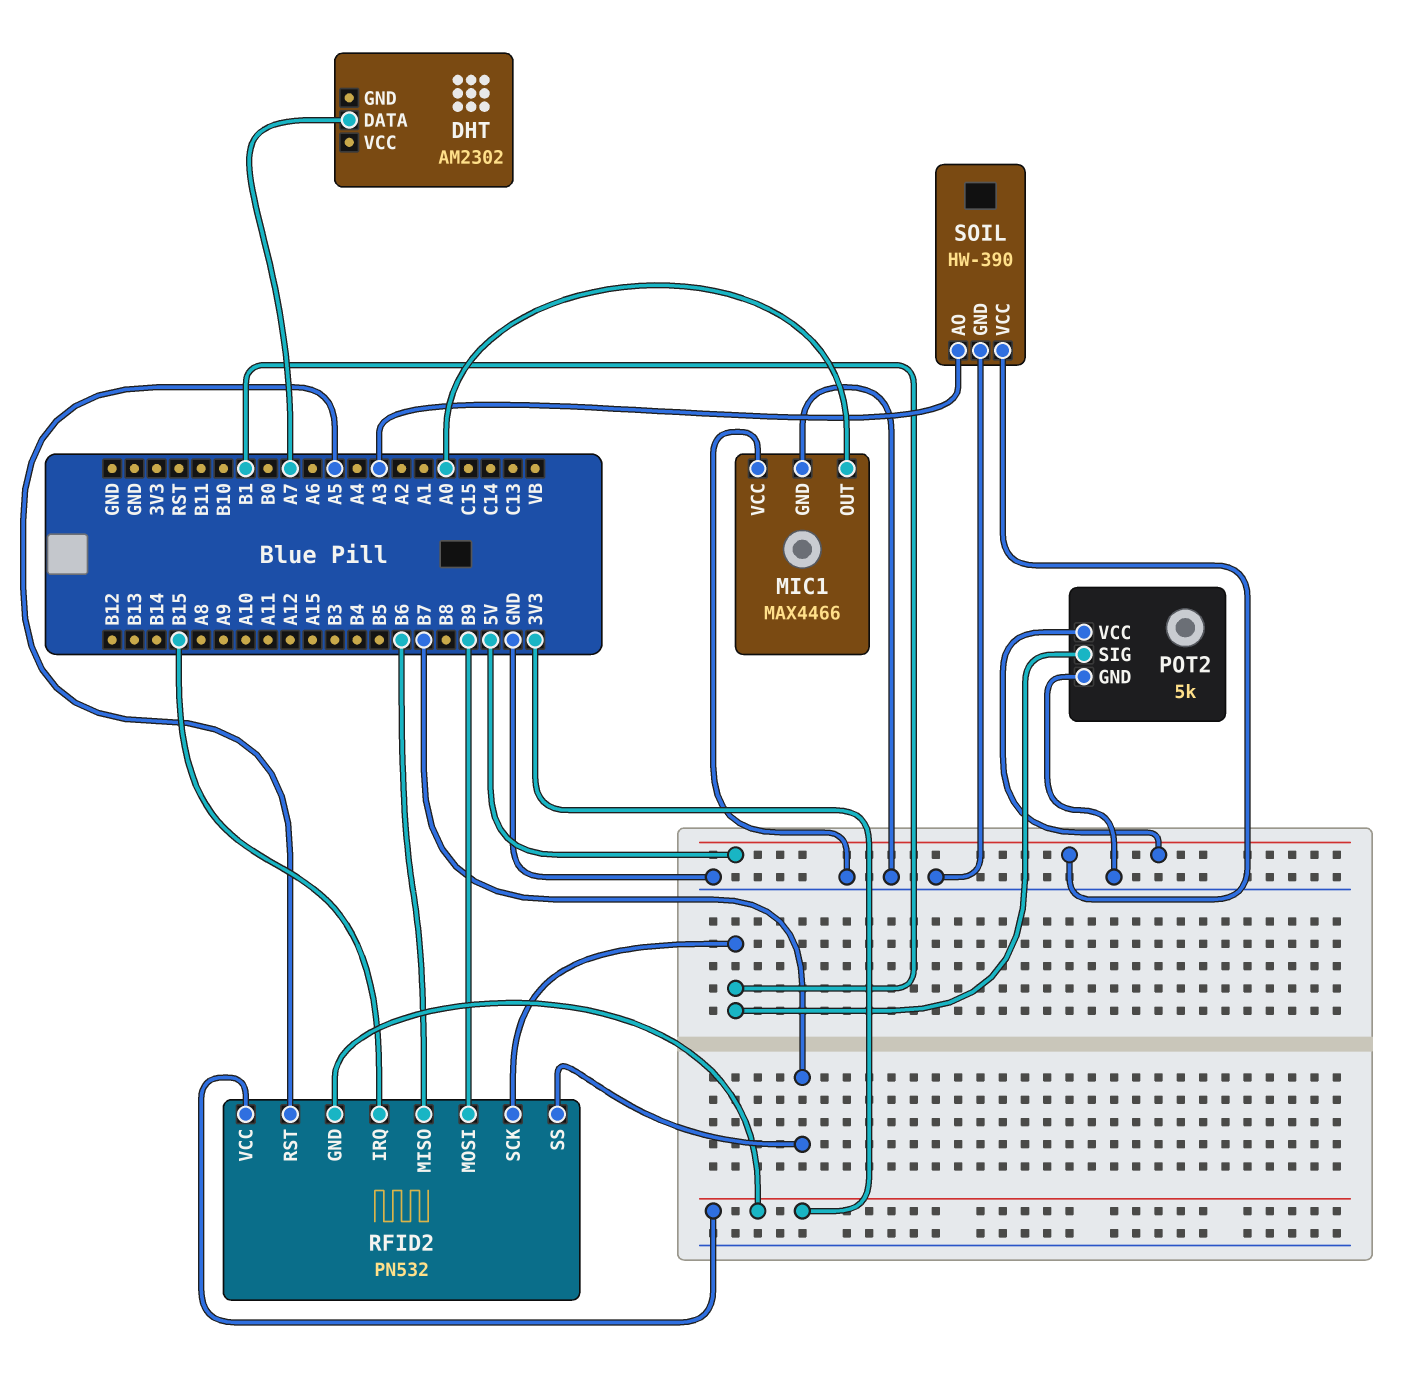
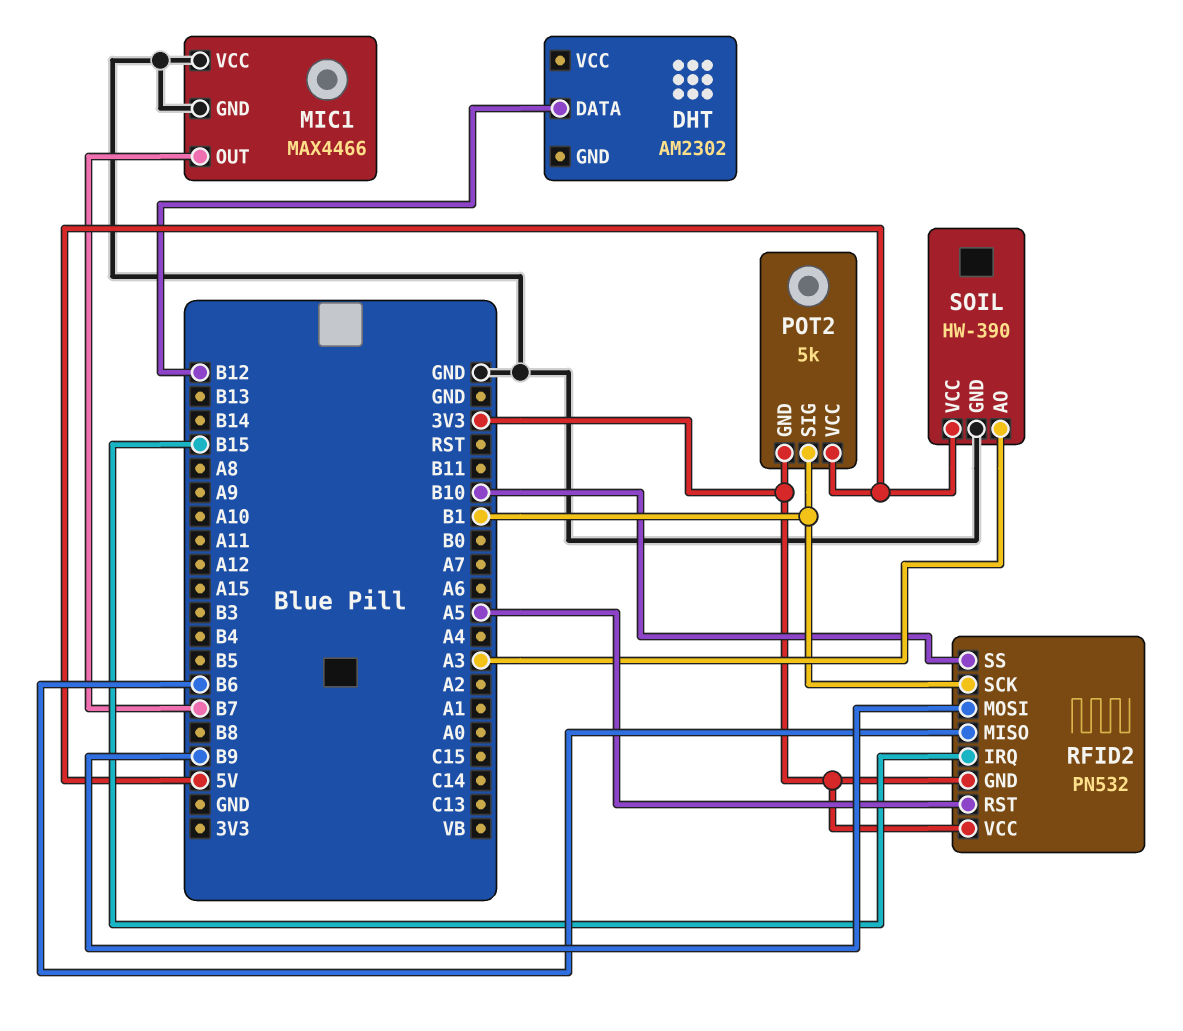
DHT pin DATA: A7 -> B12
MIC1 pin OUT: A0 -> B7
POT2 pin GND: GND -> 3V3
RFID2 pin SS: B7 -> B10

